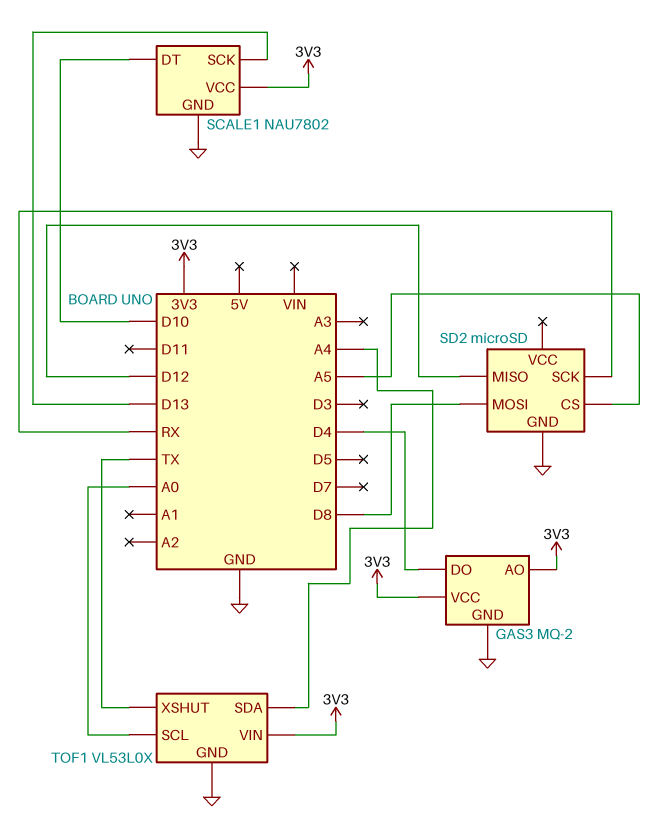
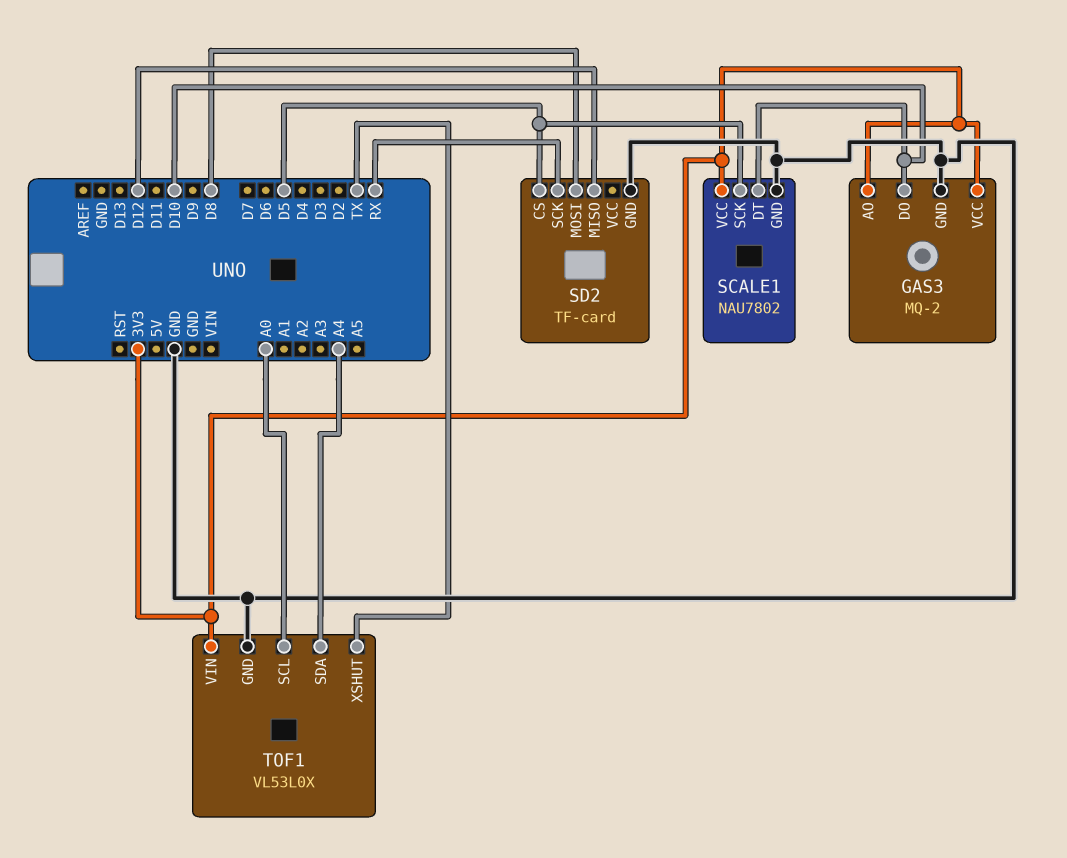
GAS3 pin DO: D4 -> D10
SCALE1 pin SCK: D13 -> D5
SD2: microSD -> TF-card
SD2 pin CS: A5 -> D5

